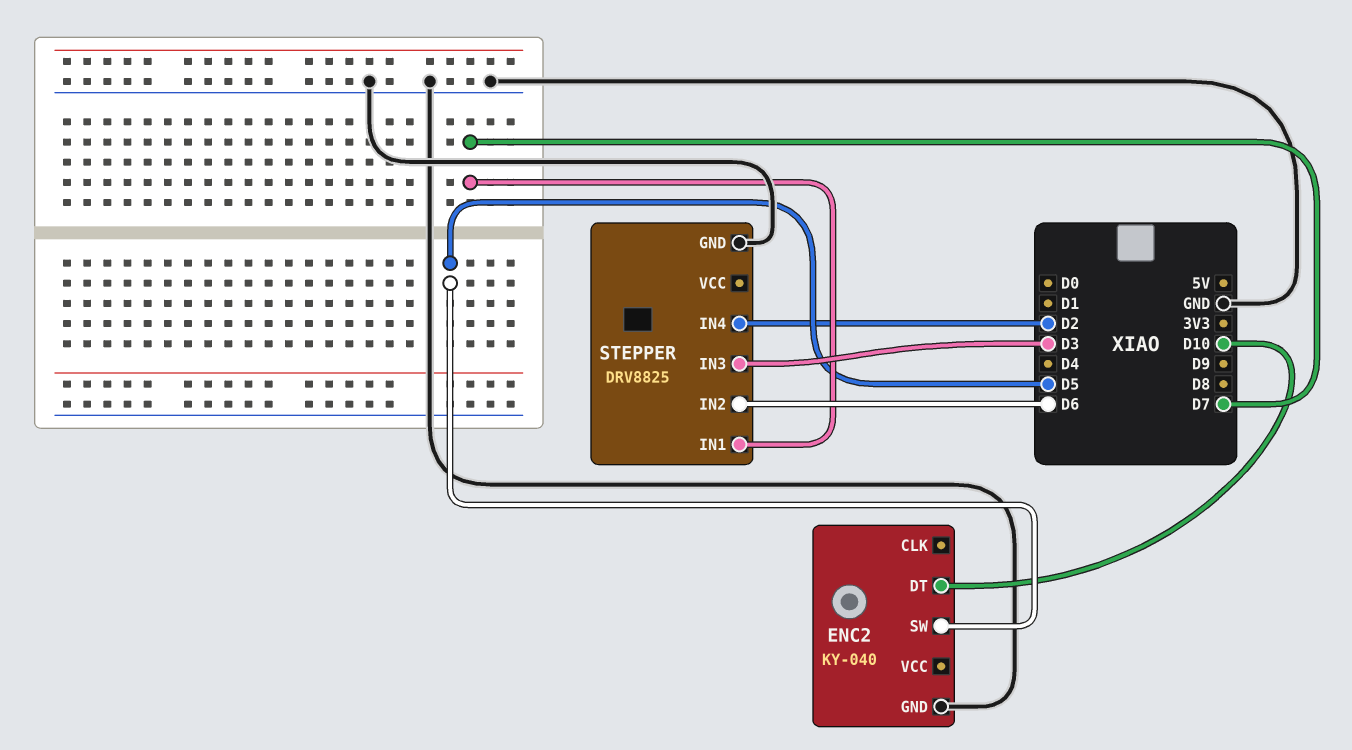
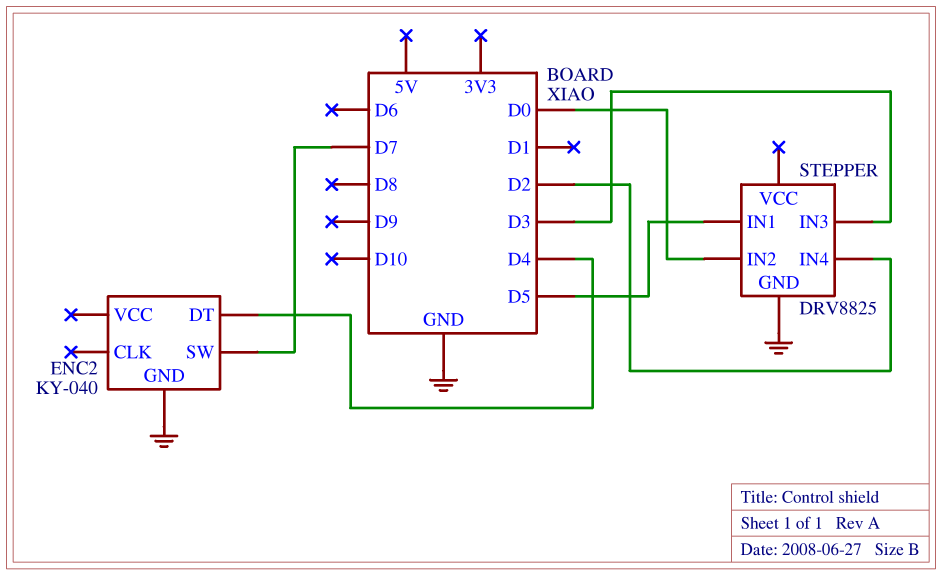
ENC2 pin DT: D10 -> D4
ENC2 pin SW: D5 -> D7
STEPPER pin IN1: D7 -> D5
STEPPER pin IN2: D6 -> D0

